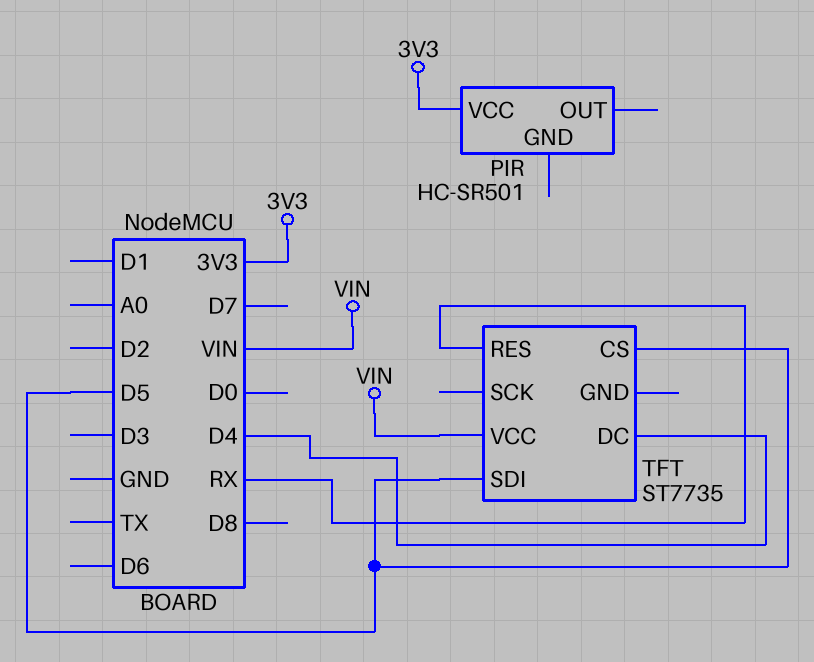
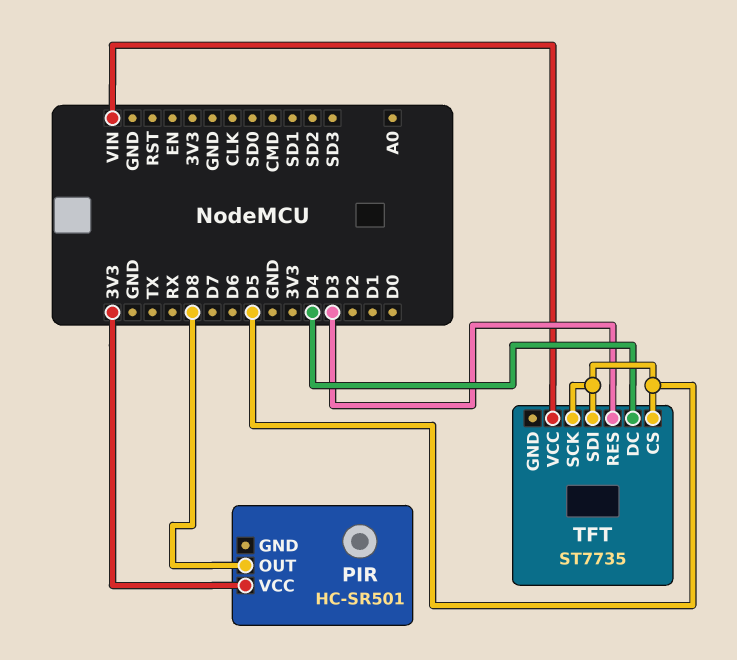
PIR pin OUT: none -> D8
TFT pin RES: RX -> D3
TFT pin SCK: none -> D5

